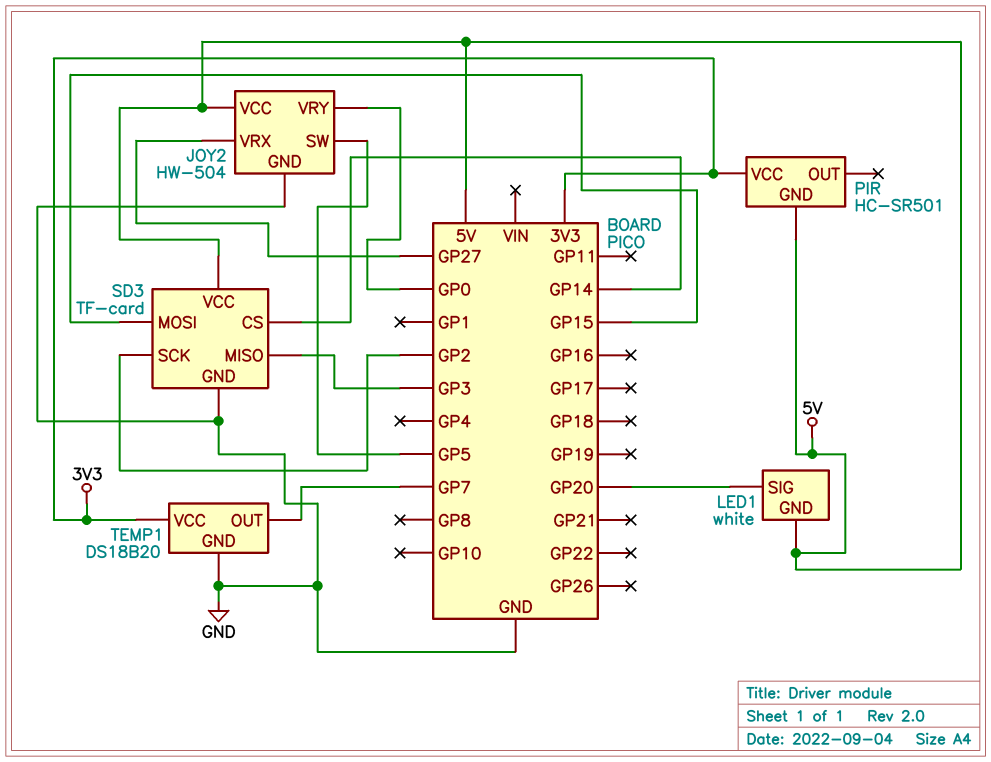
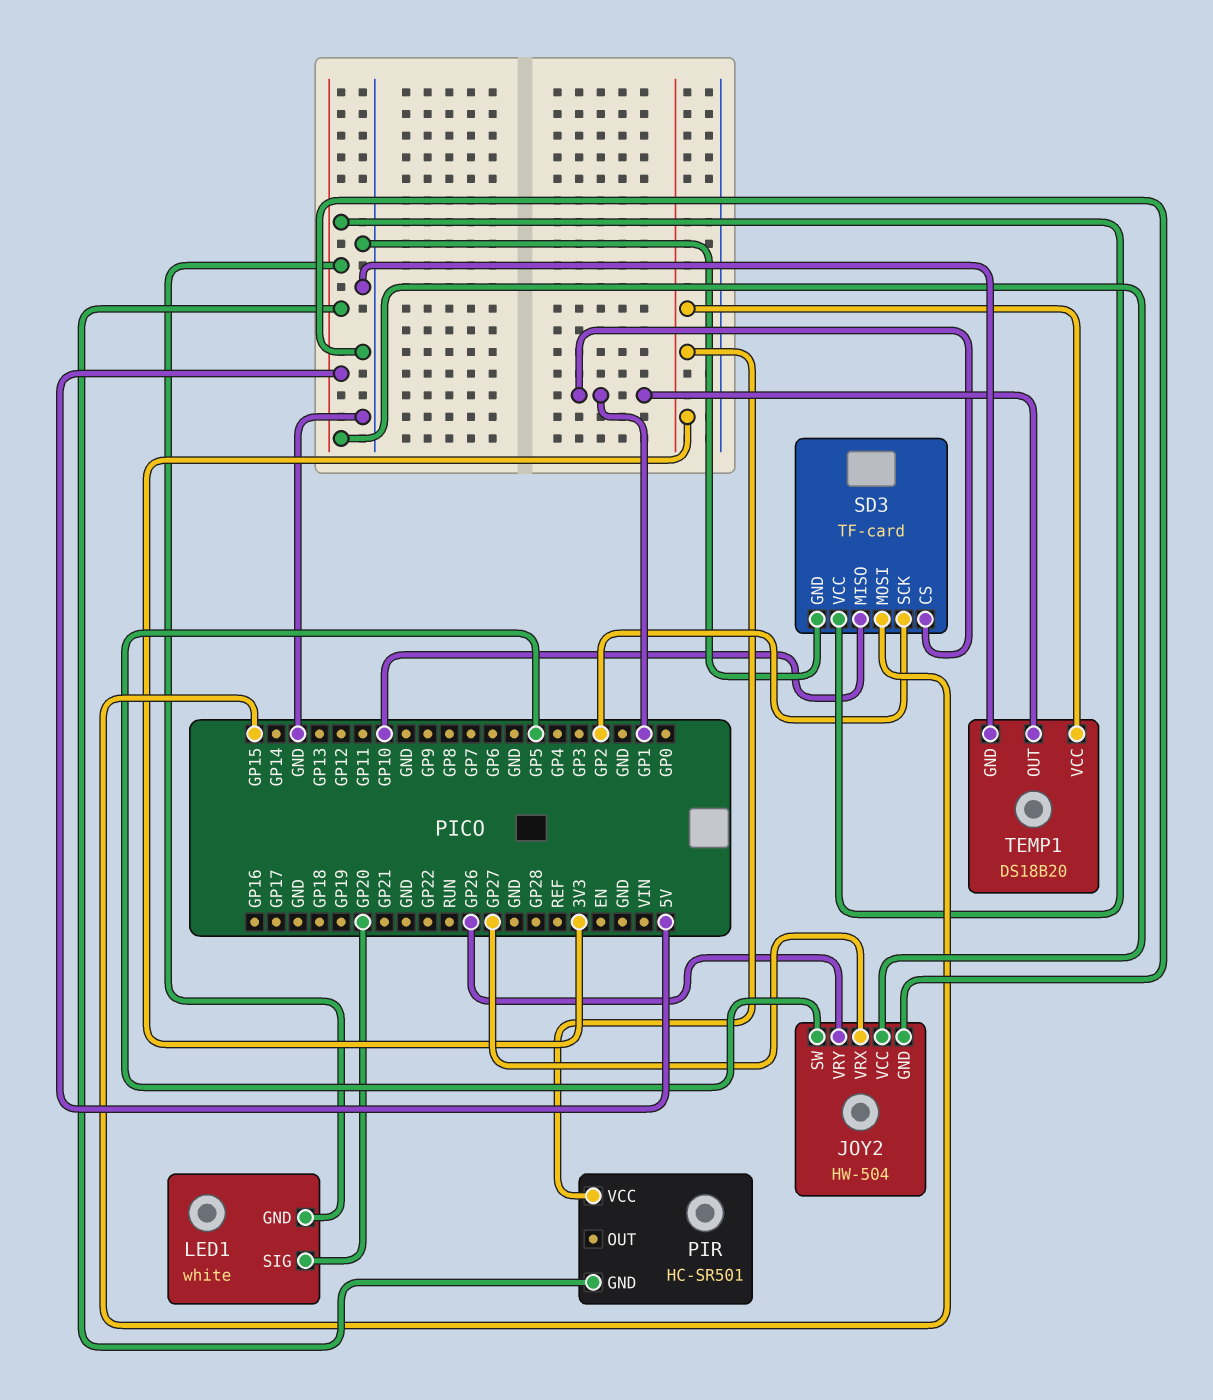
JOY2 pin VRY: GP0 -> GP26
SD3 pin CS: GP14 -> GP1
SD3 pin MISO: GP3 -> GP10
TEMP1 pin OUT: GP7 -> GP1

